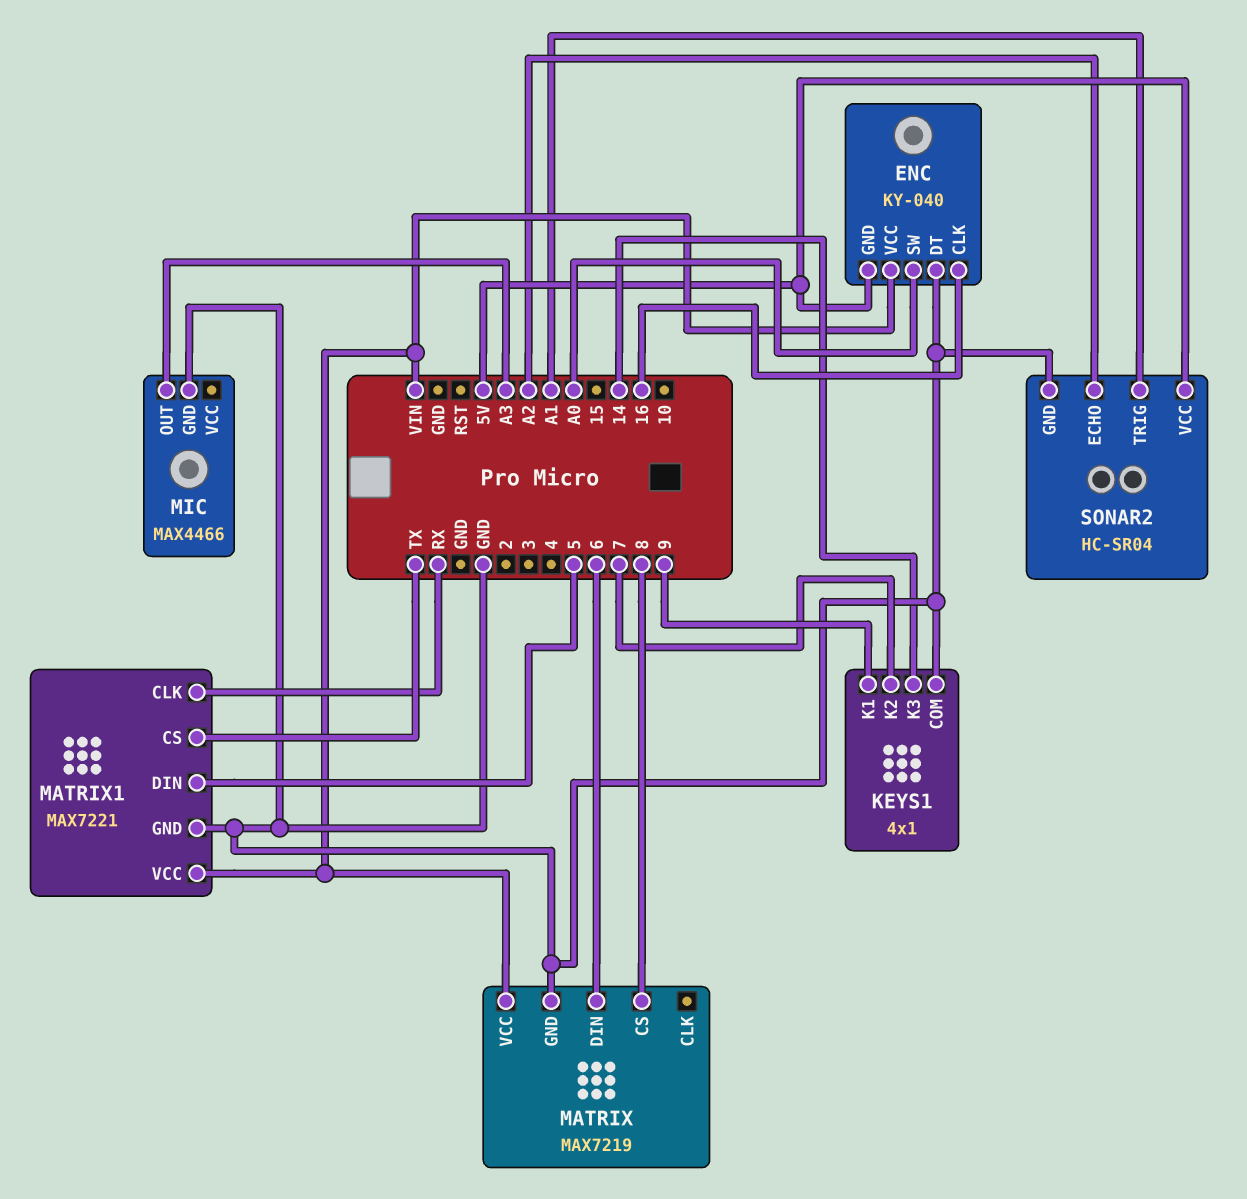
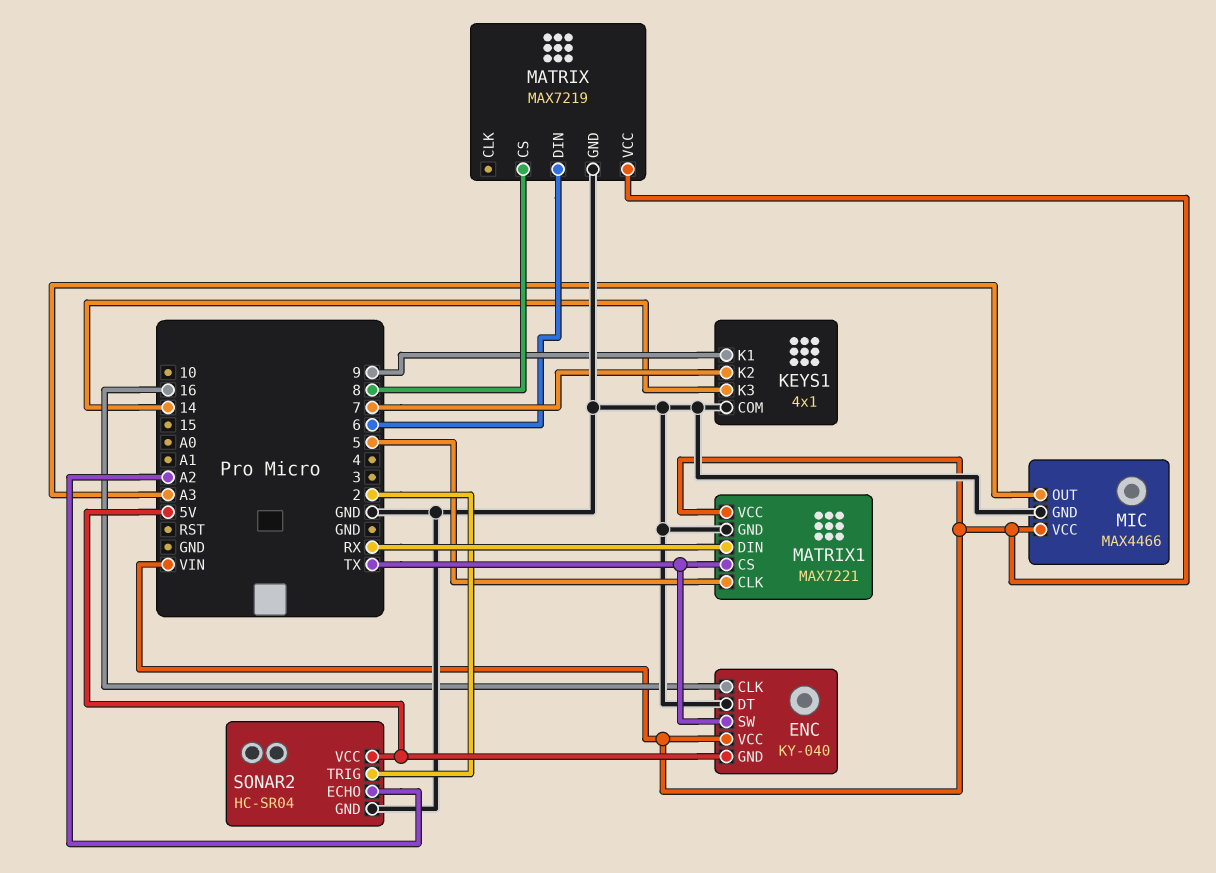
ENC pin SW: A0 -> TX
MATRIX1 pin CLK: RX -> 5
MATRIX1 pin DIN: 5 -> RX
MIC pin VCC: none -> VIN
SONAR2 pin TRIG: A1 -> 2

